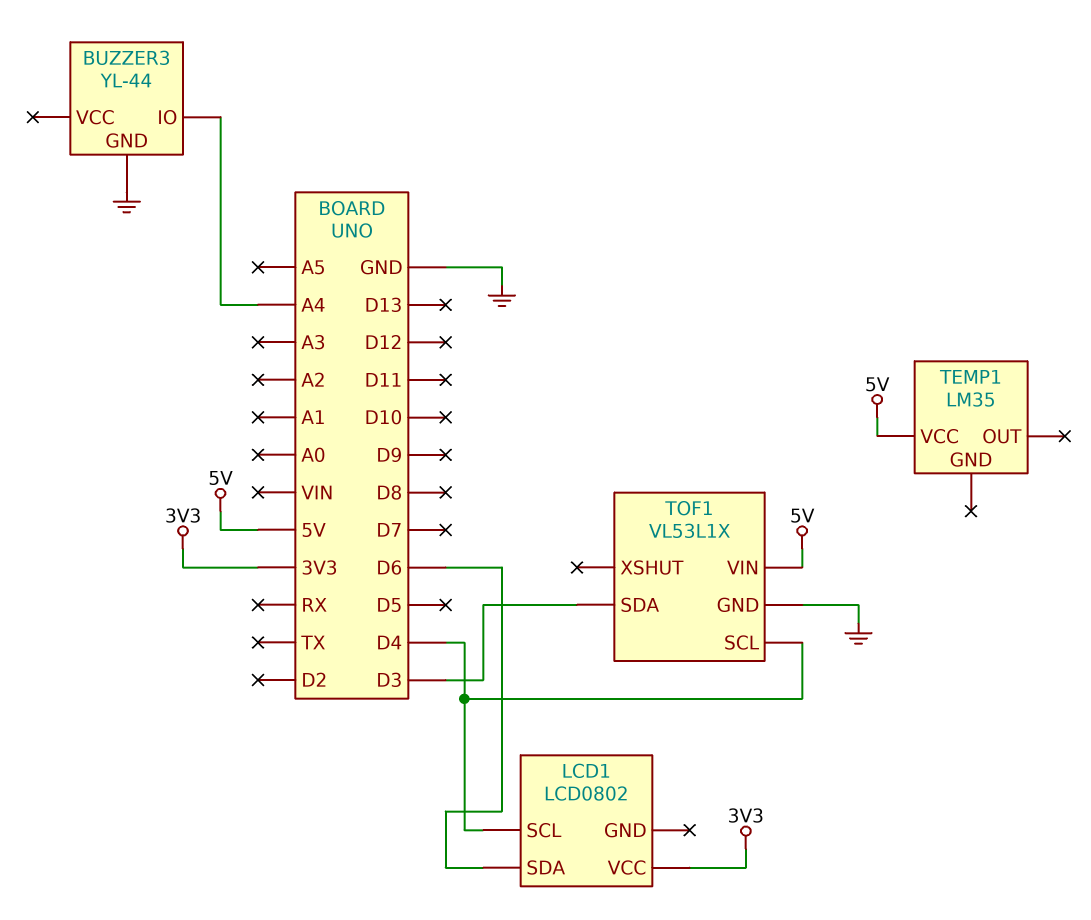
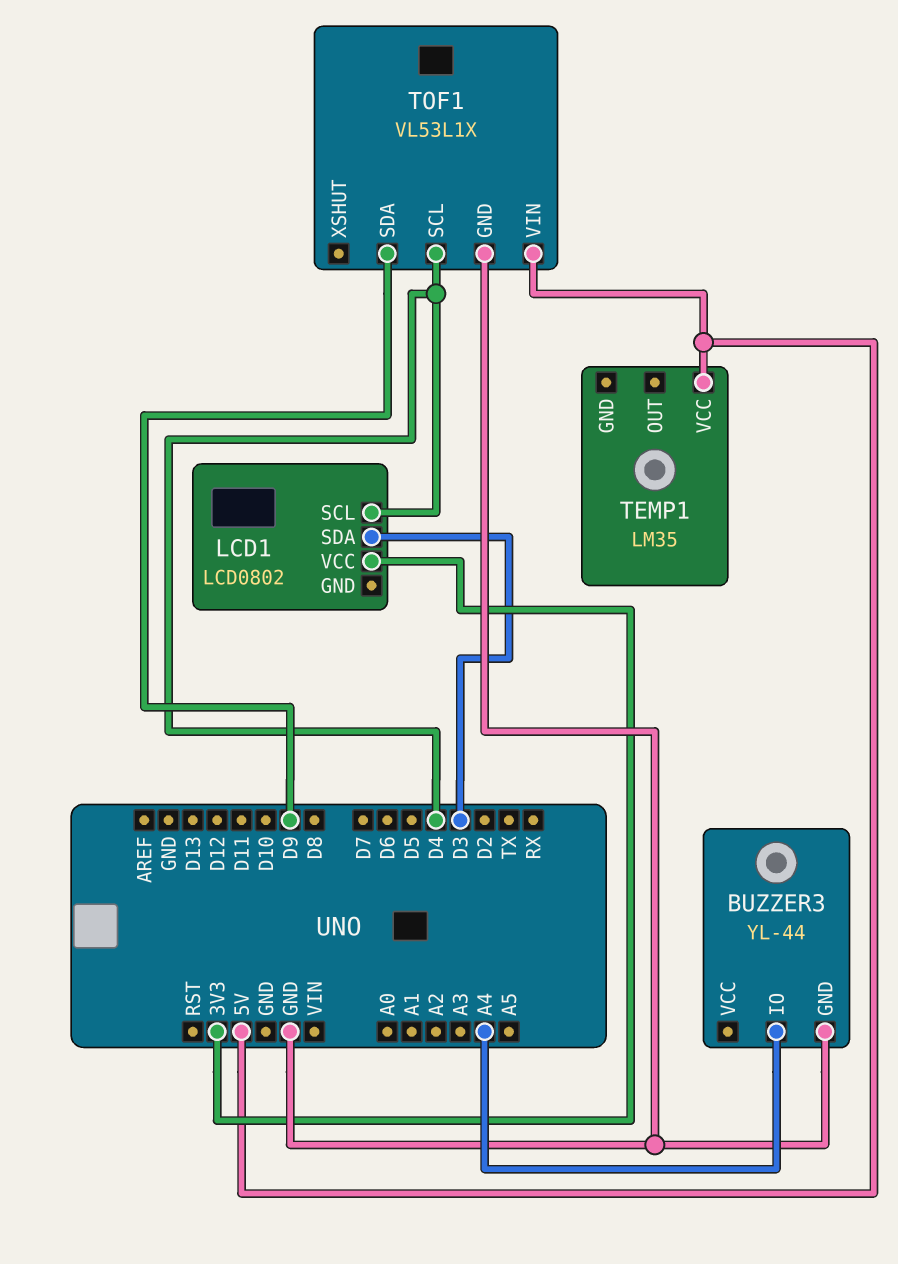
LCD1 pin SDA: D6 -> D3
TOF1 pin SDA: D3 -> D9

